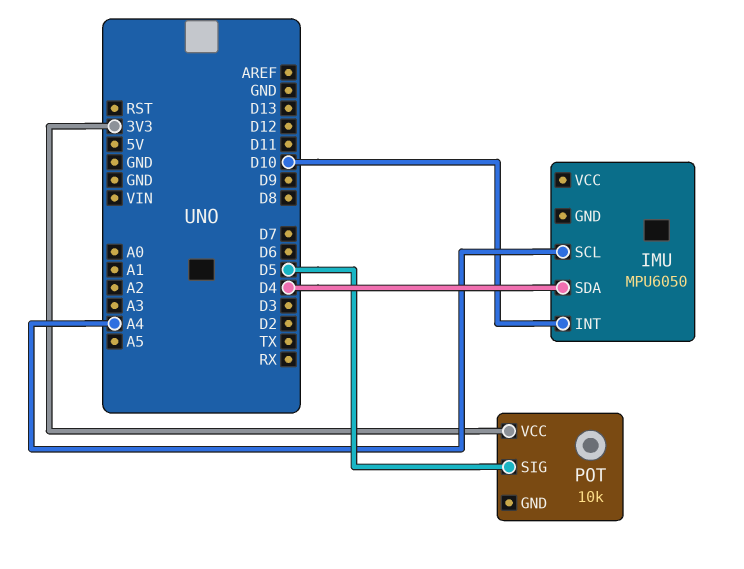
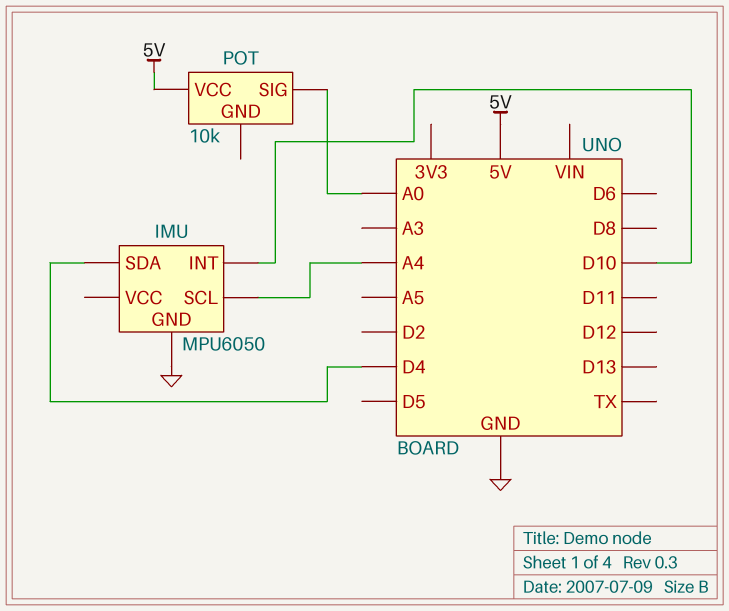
IMU pin GND: none -> GND
POT pin SIG: D5 -> A0
POT pin VCC: 3V3 -> 5V

